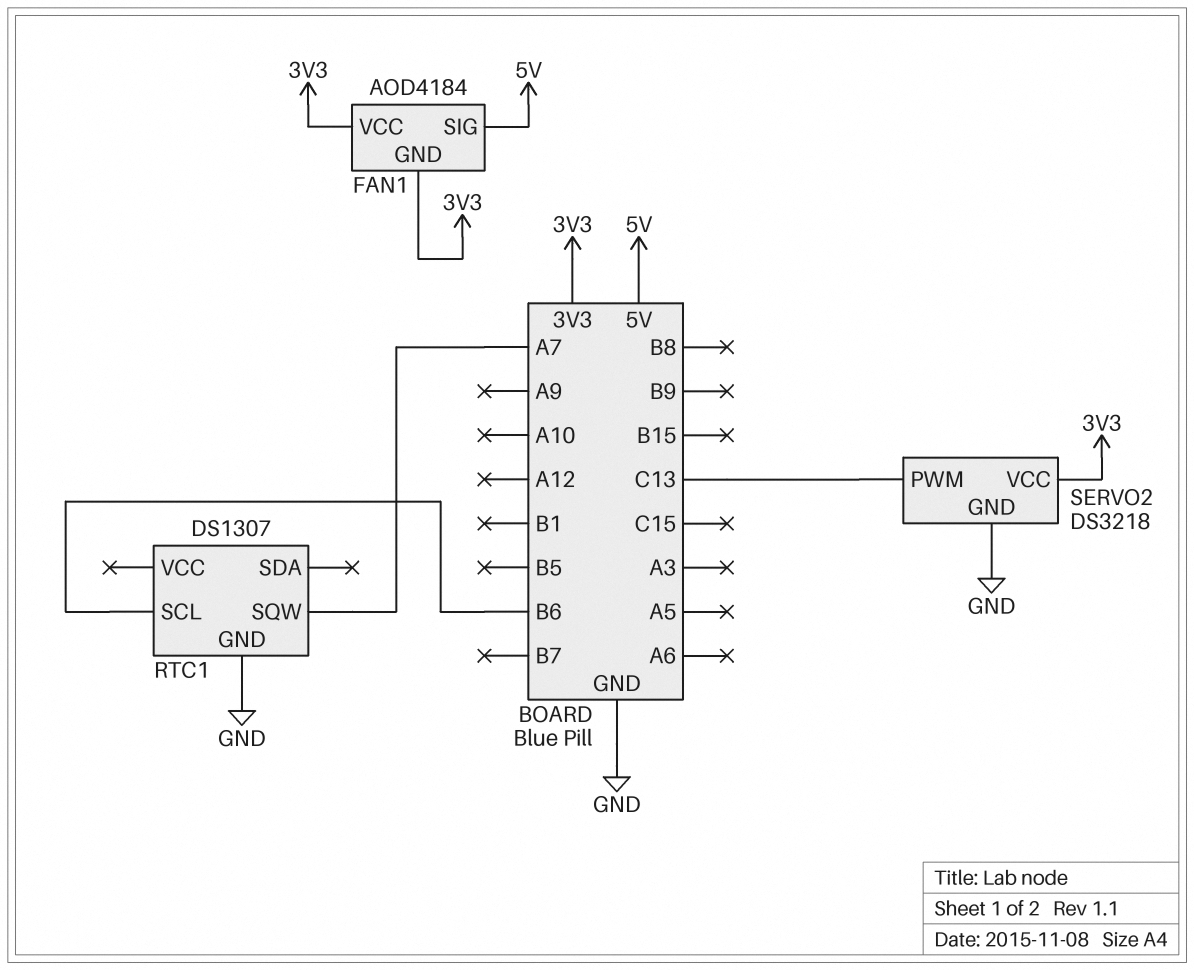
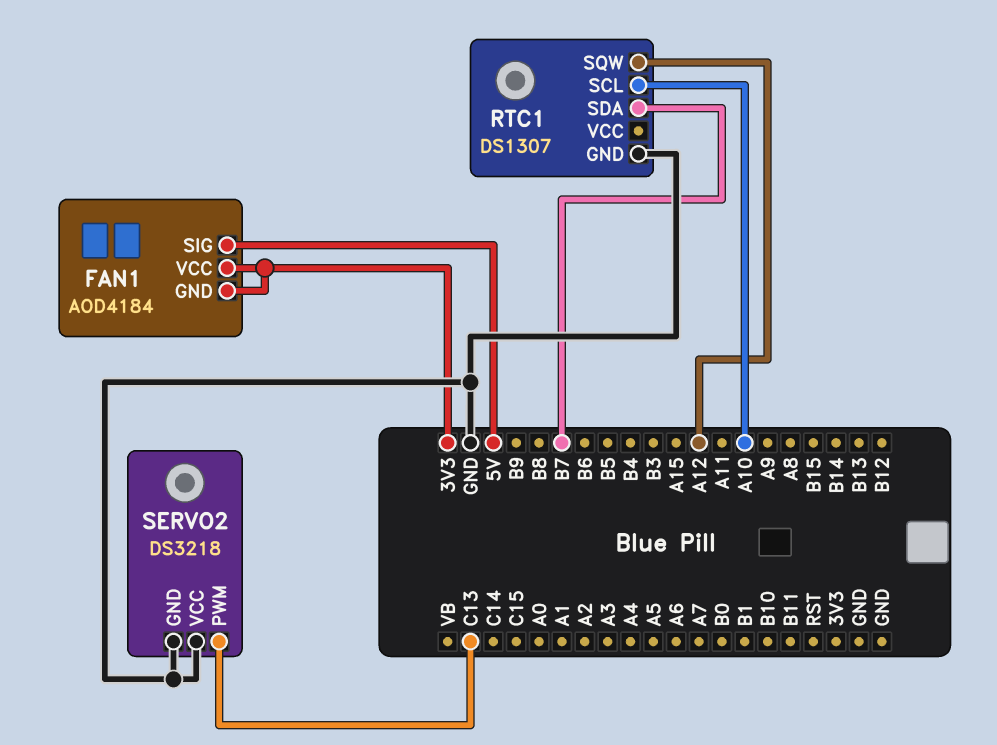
RTC1 pin SCL: B6 -> A10
RTC1 pin SDA: none -> B7
RTC1 pin SQW: A7 -> A12
SERVO2 pin VCC: 3V3 -> GND

